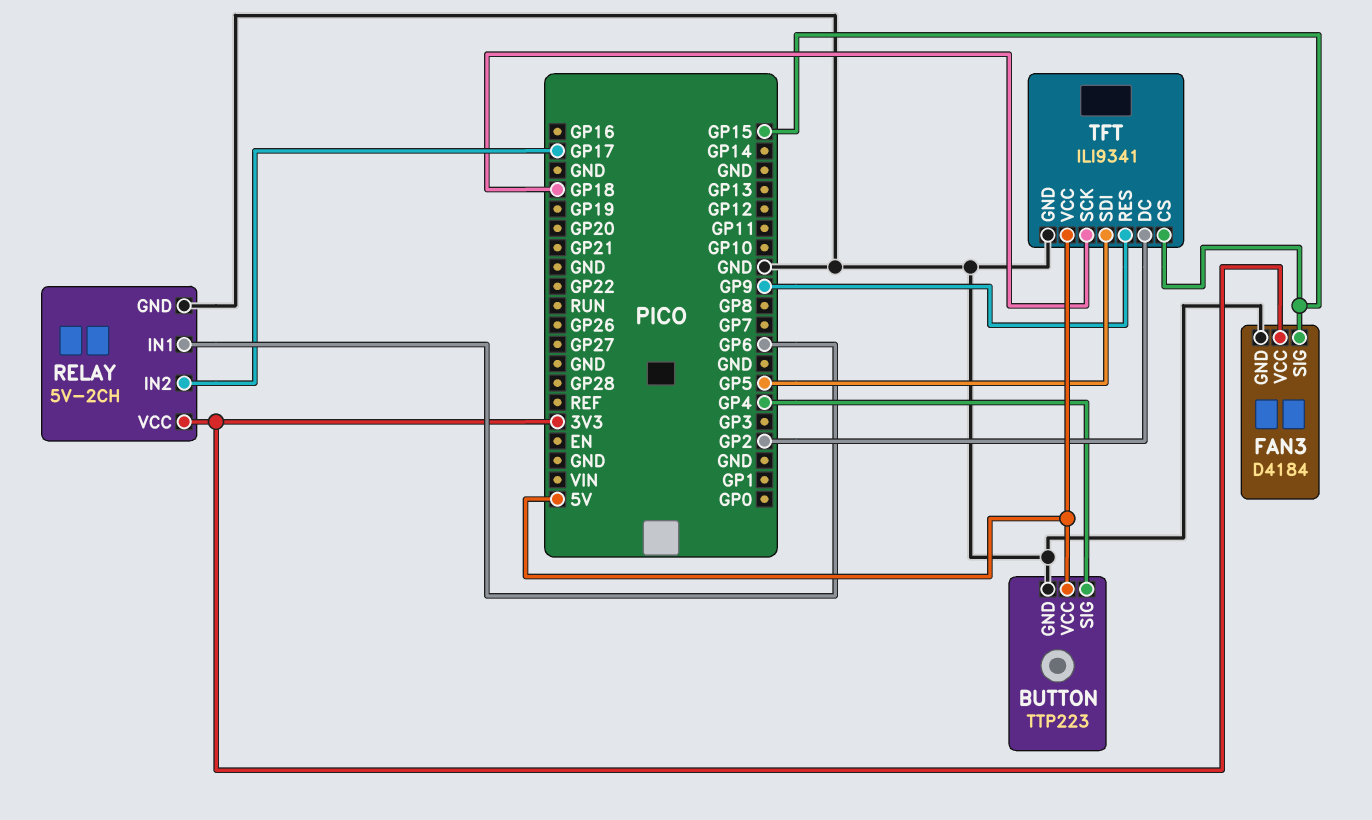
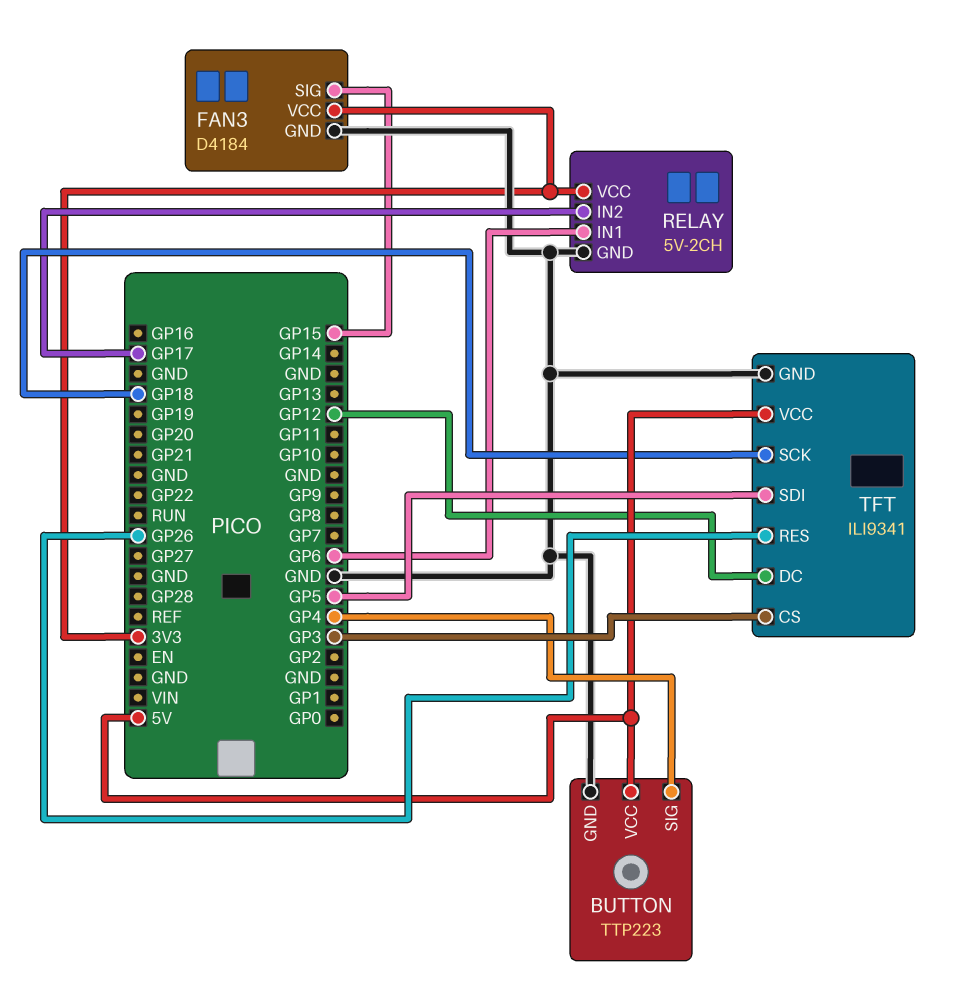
TFT pin CS: GP15 -> GP3
TFT pin DC: GP2 -> GP12
TFT pin RES: GP9 -> GP26

